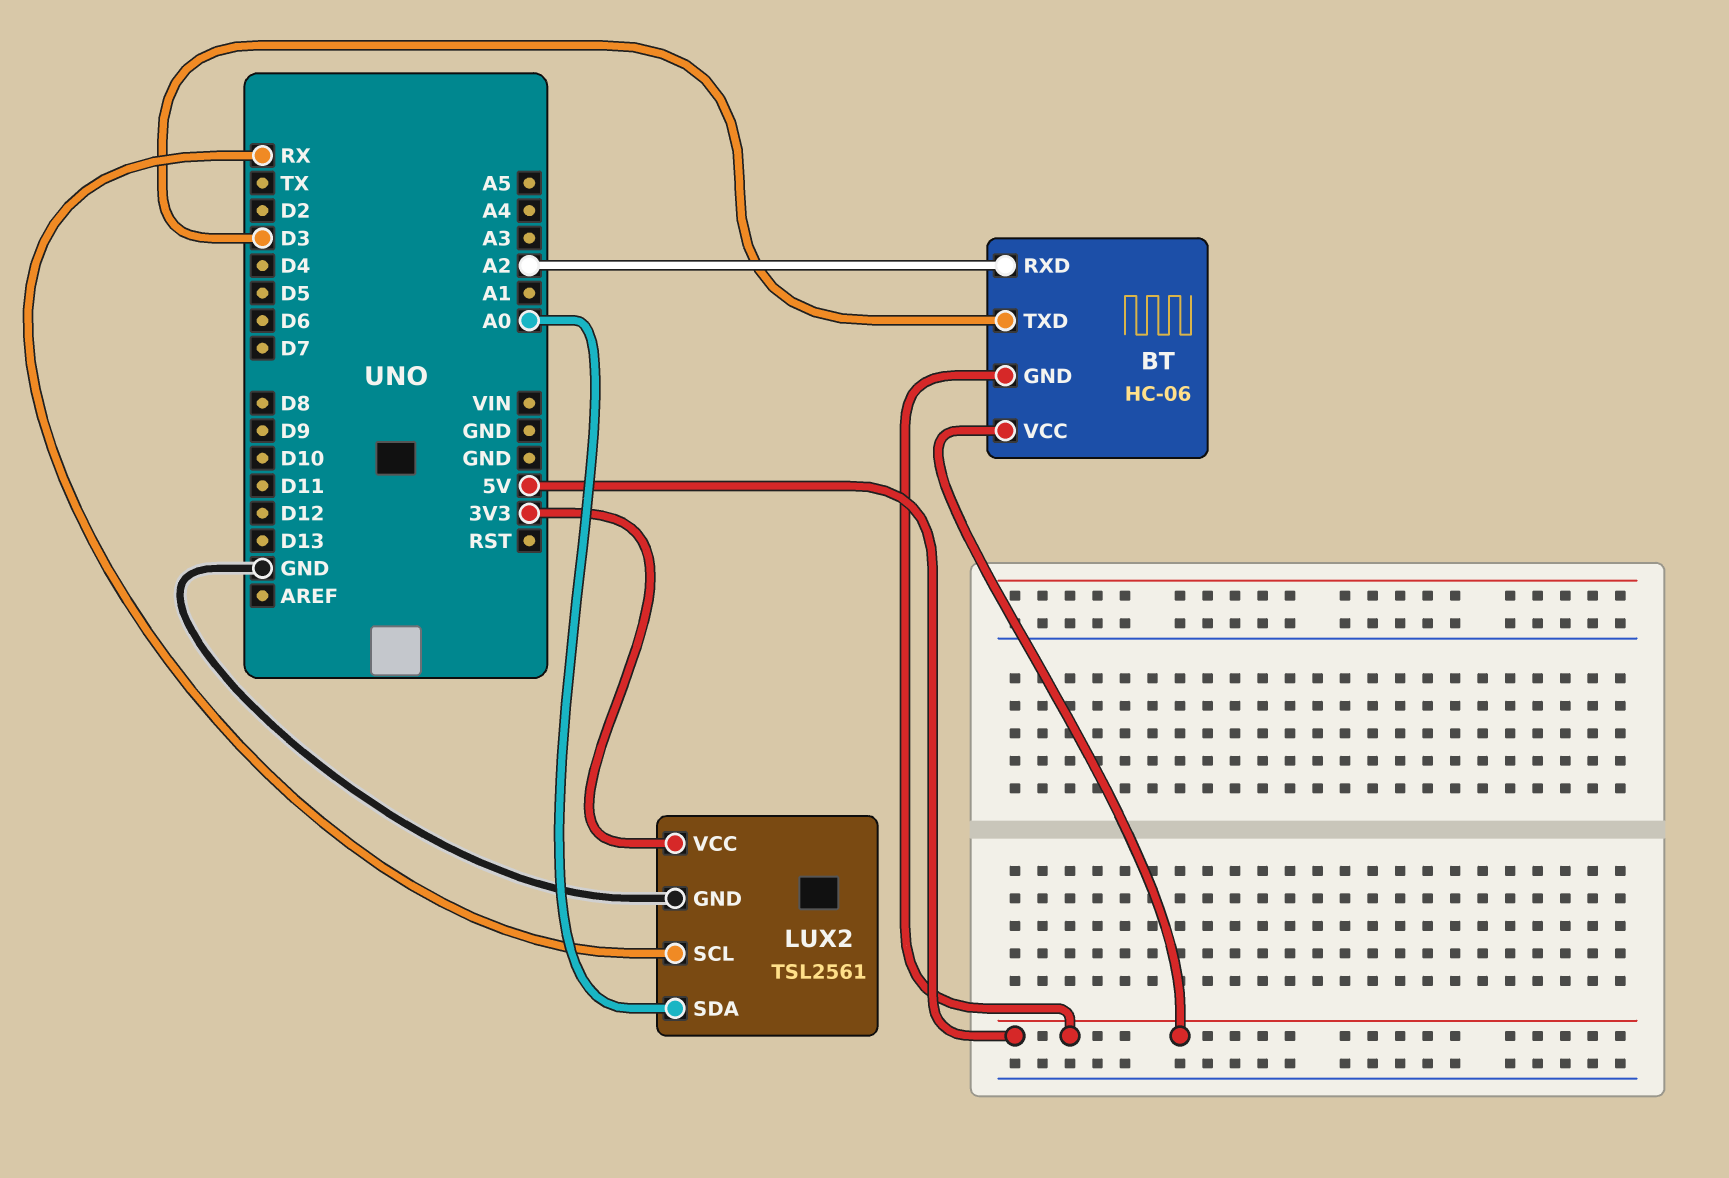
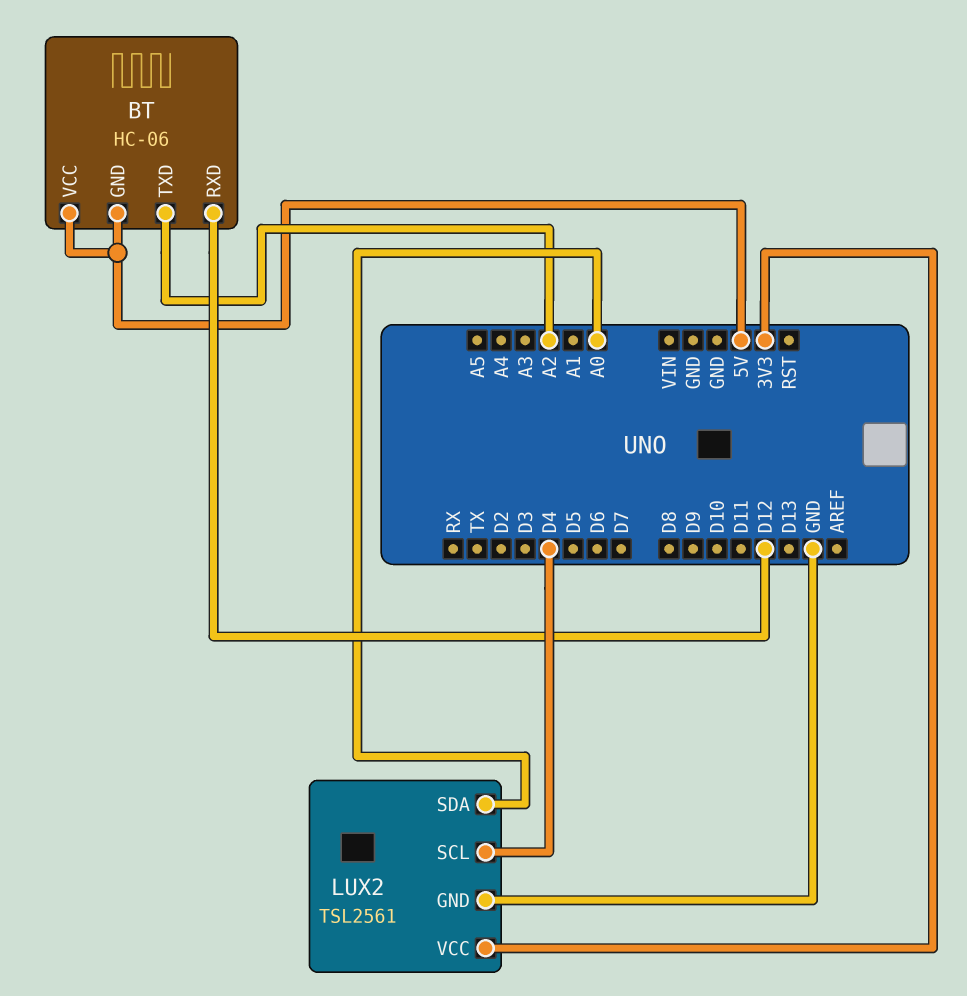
BT pin RXD: A2 -> D12
BT pin TXD: D3 -> A2
LUX2 pin SCL: RX -> D4

